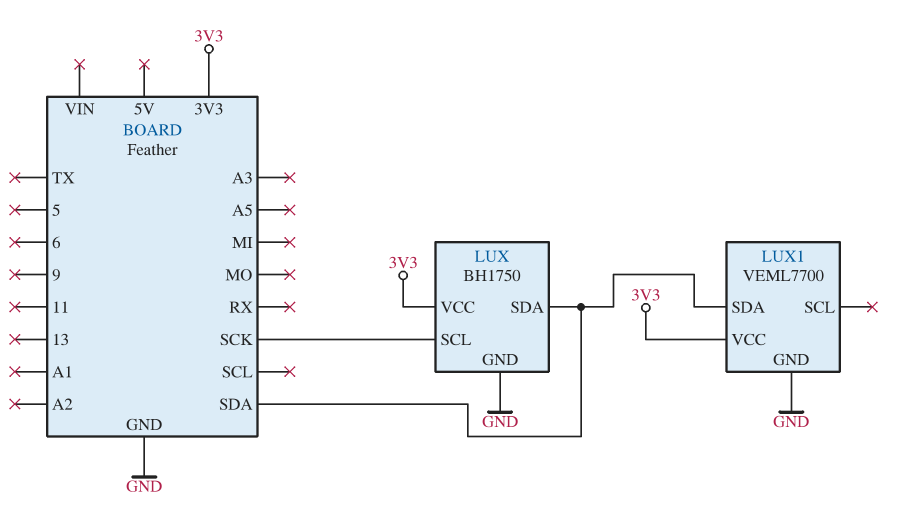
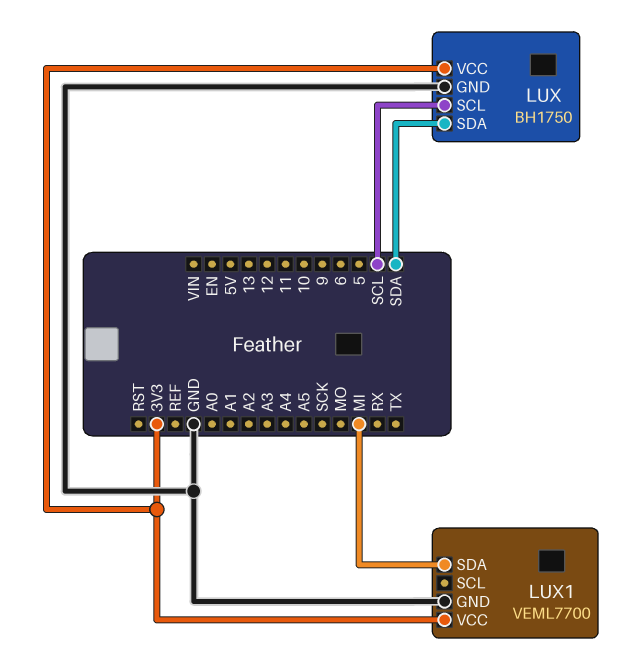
LUX pin SCL: SCK -> SCL
LUX1 pin SDA: SDA -> MI

